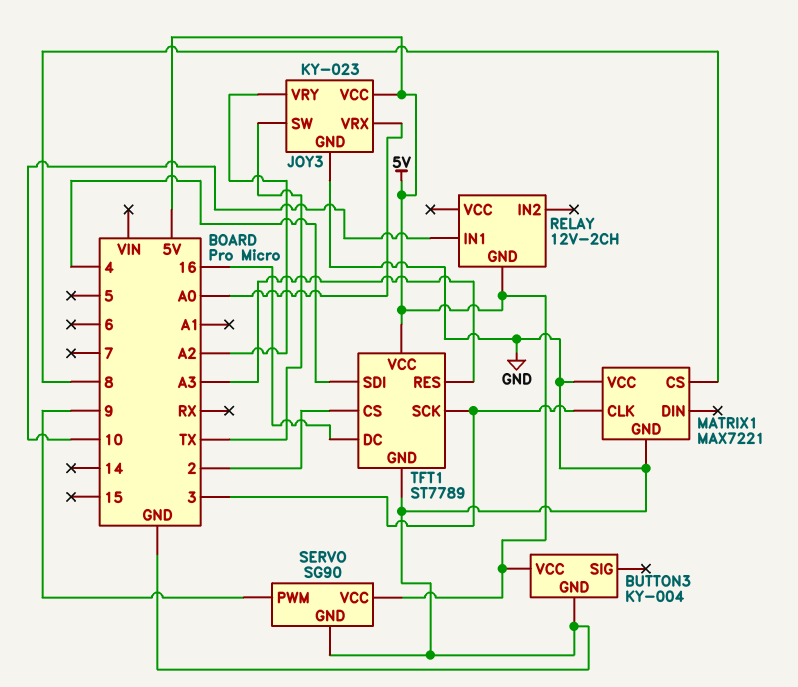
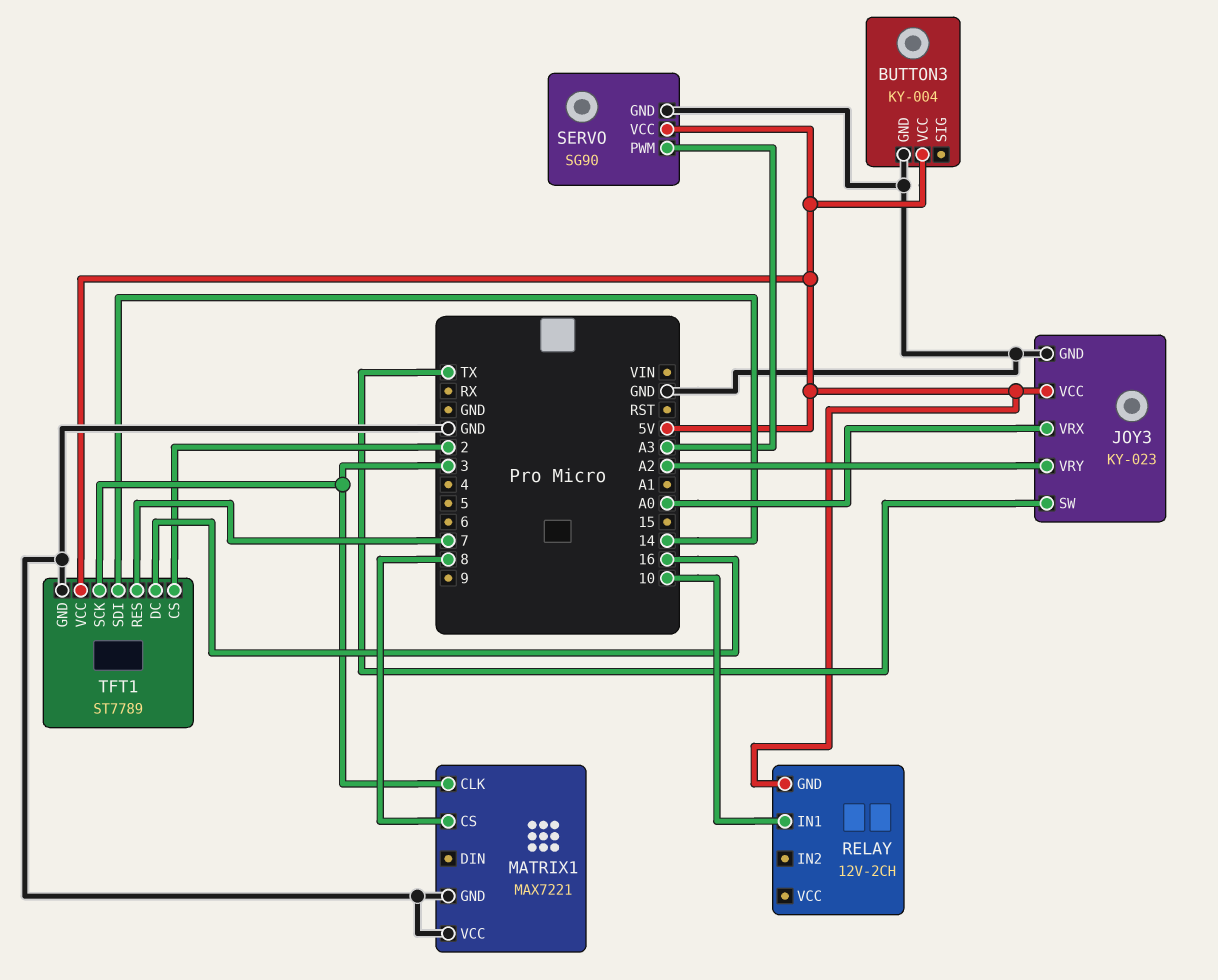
SERVO pin PWM: 9 -> A3
TFT1 pin RES: A3 -> 7
TFT1 pin SDI: 4 -> 14

